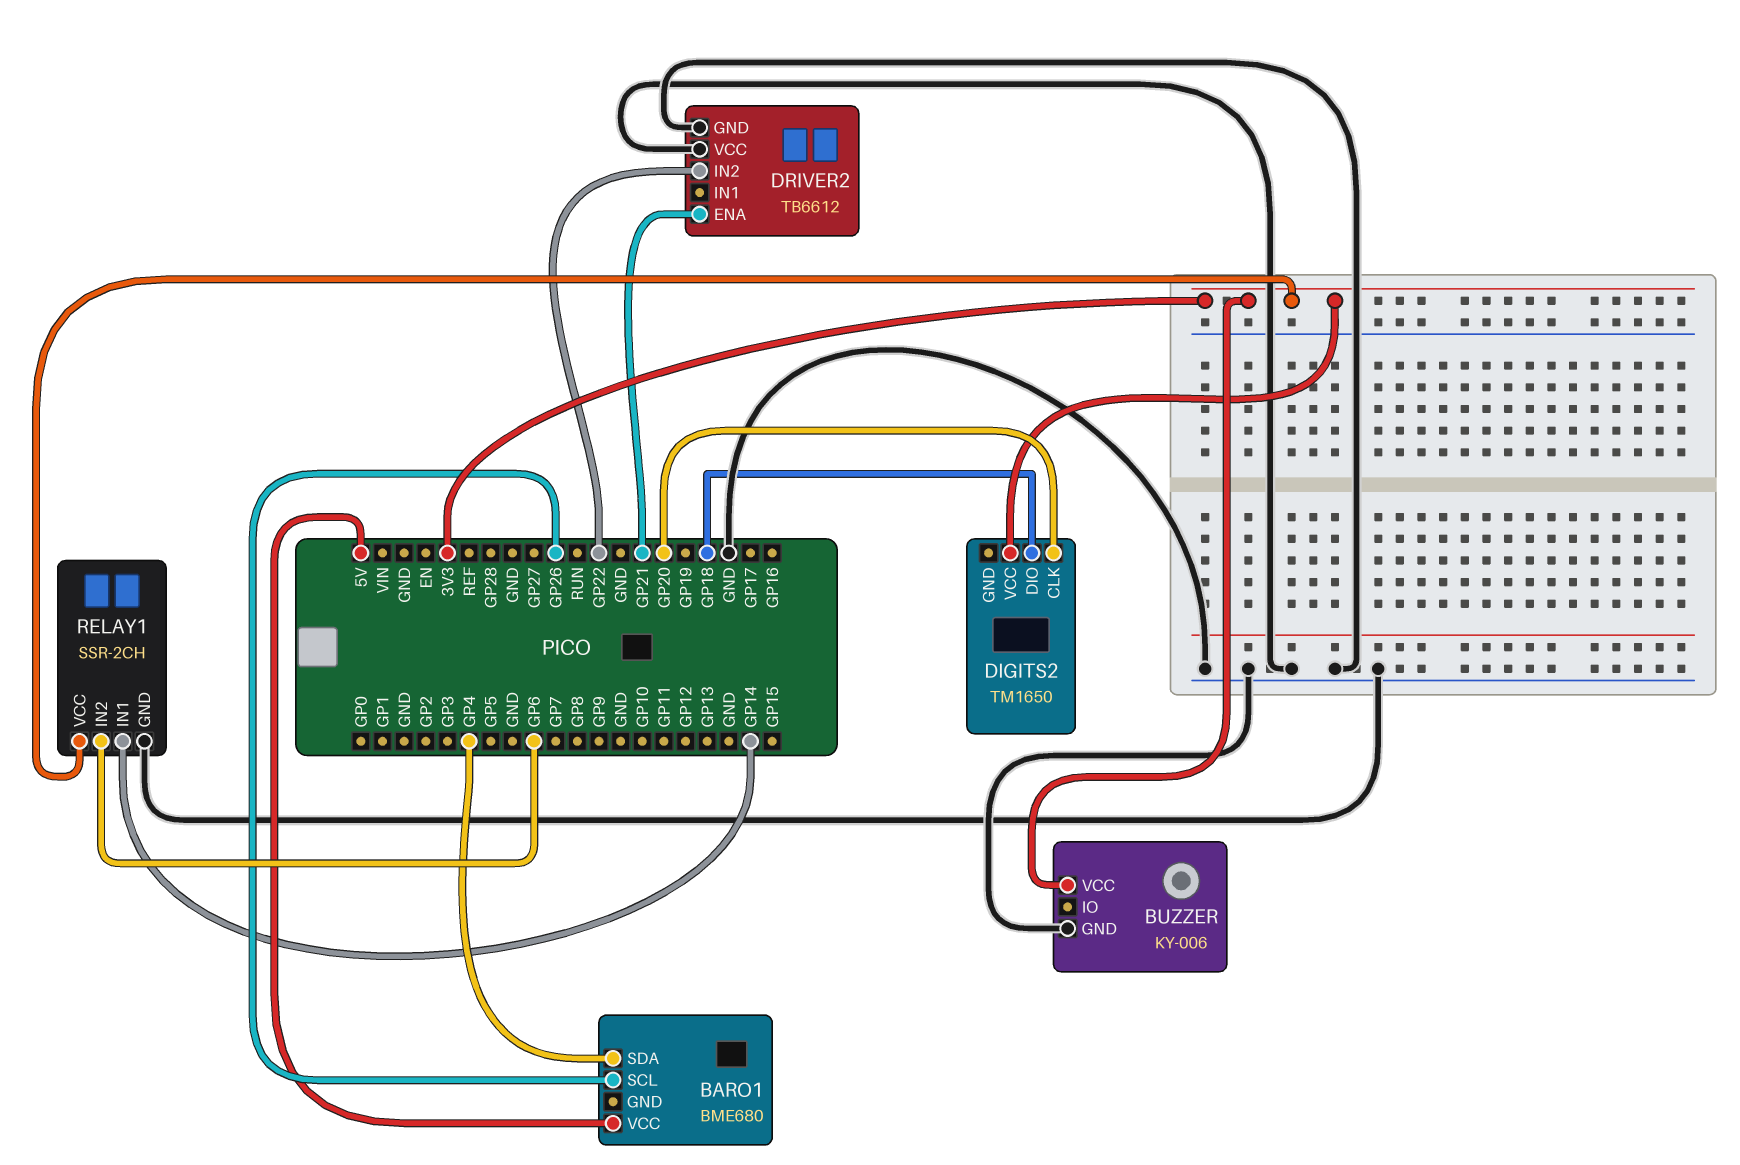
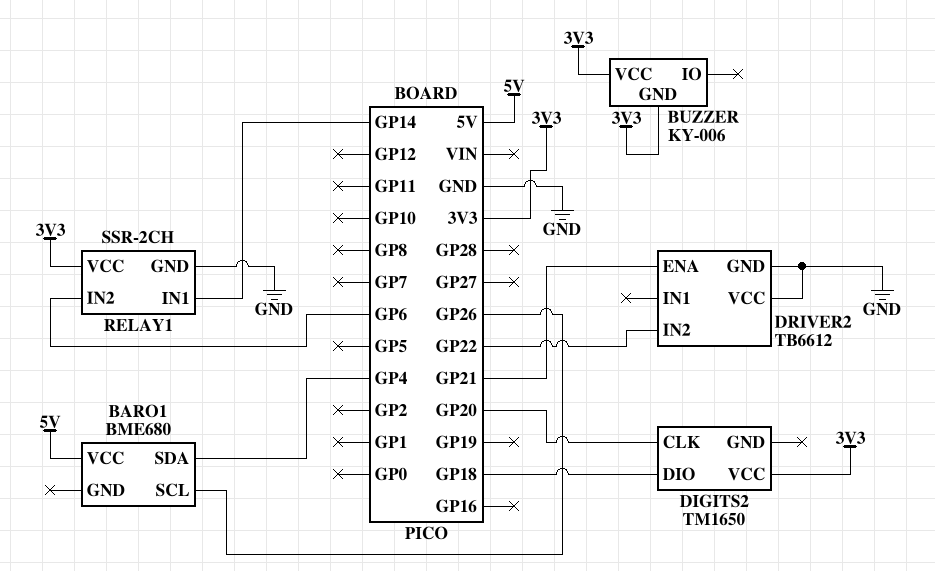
BUZZER pin GND: GND -> 3V3

